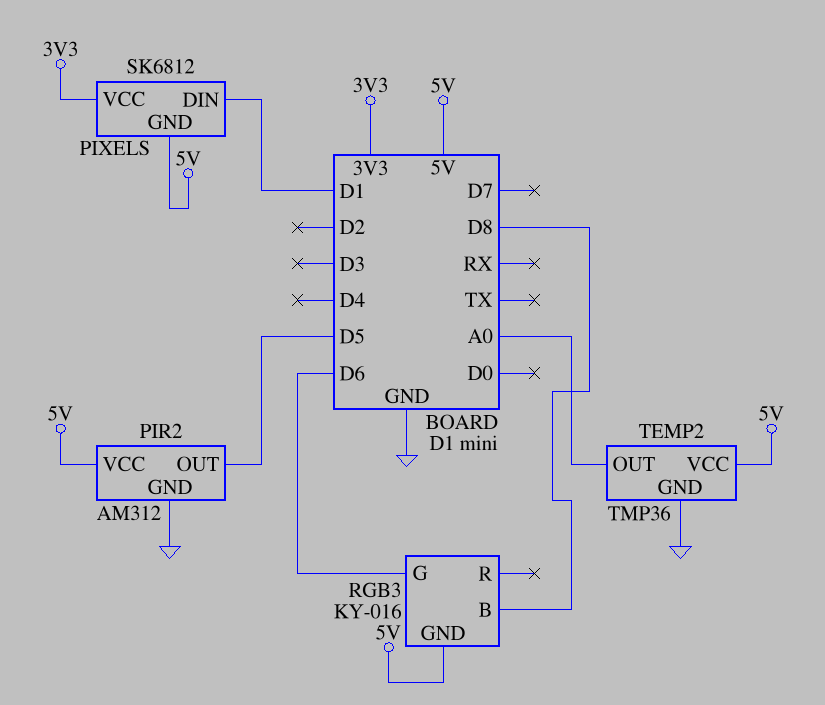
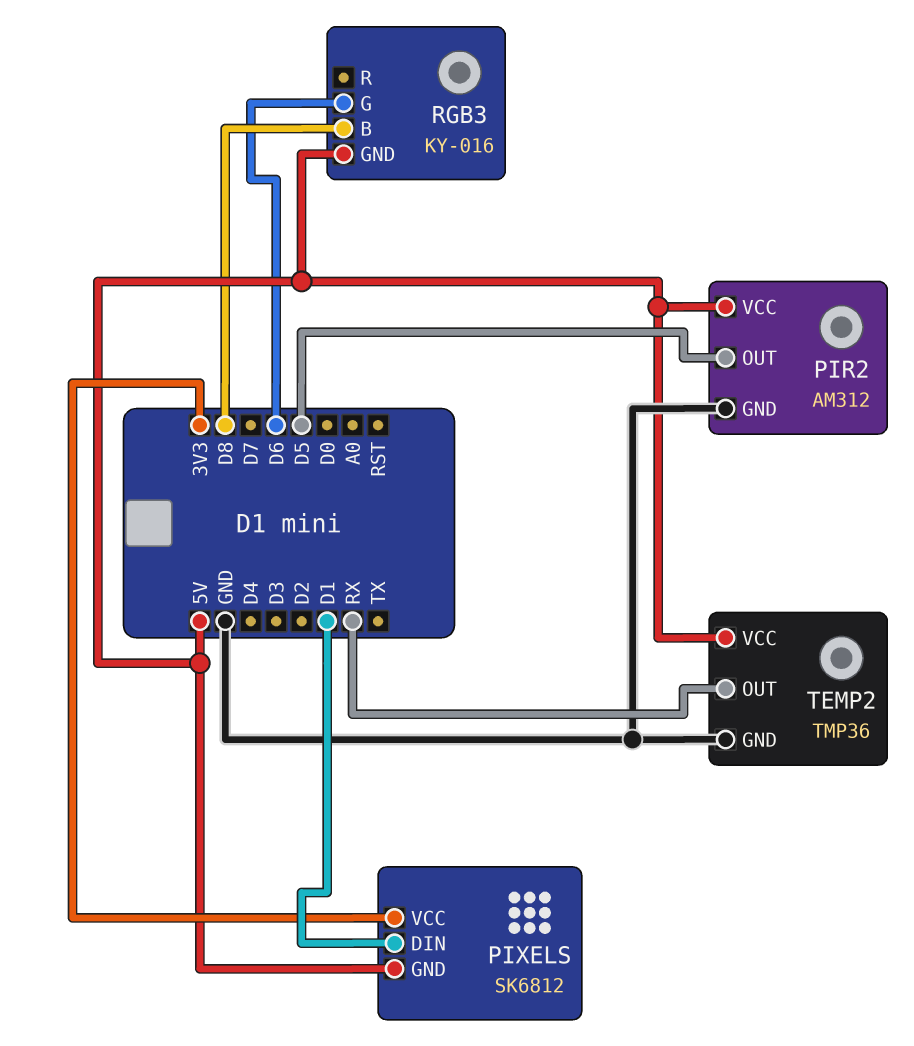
TEMP2 pin OUT: A0 -> RX

